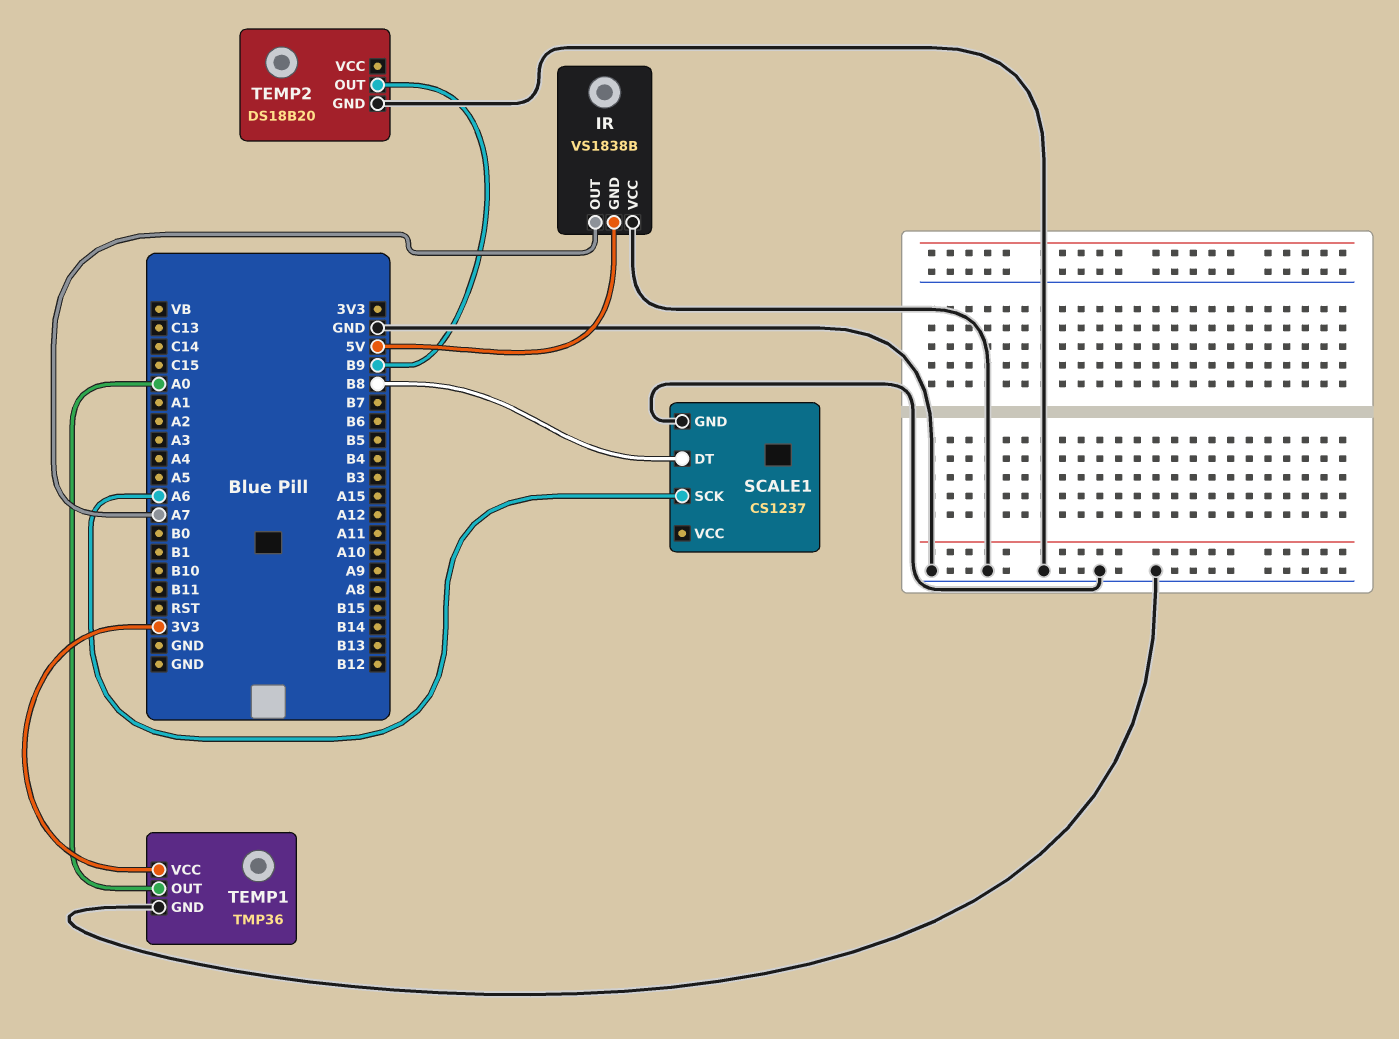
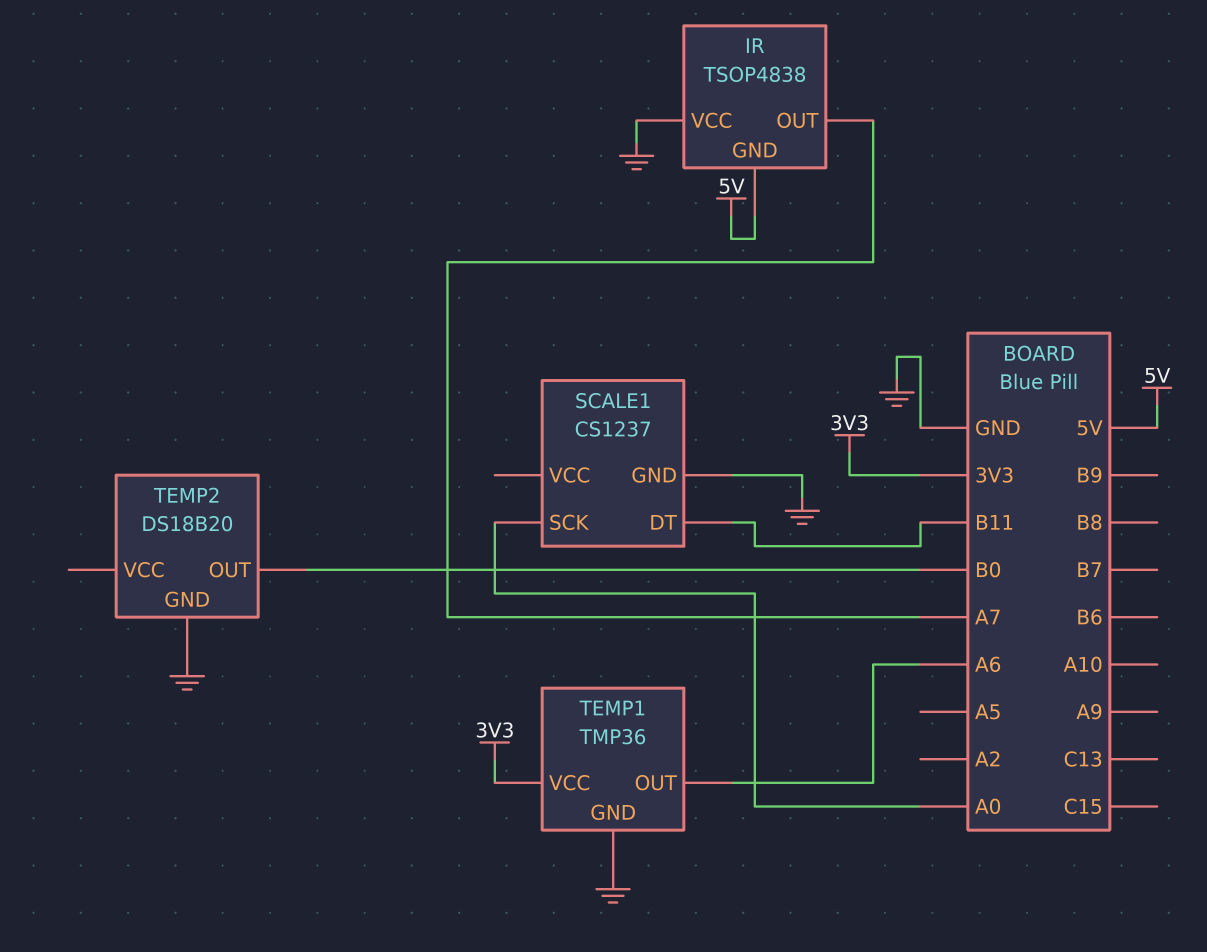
IR: VS1838B -> TSOP4838
SCALE1 pin DT: B8 -> B11
SCALE1 pin SCK: A6 -> A0
TEMP1 pin OUT: A0 -> A6
TEMP2 pin OUT: B9 -> B0

